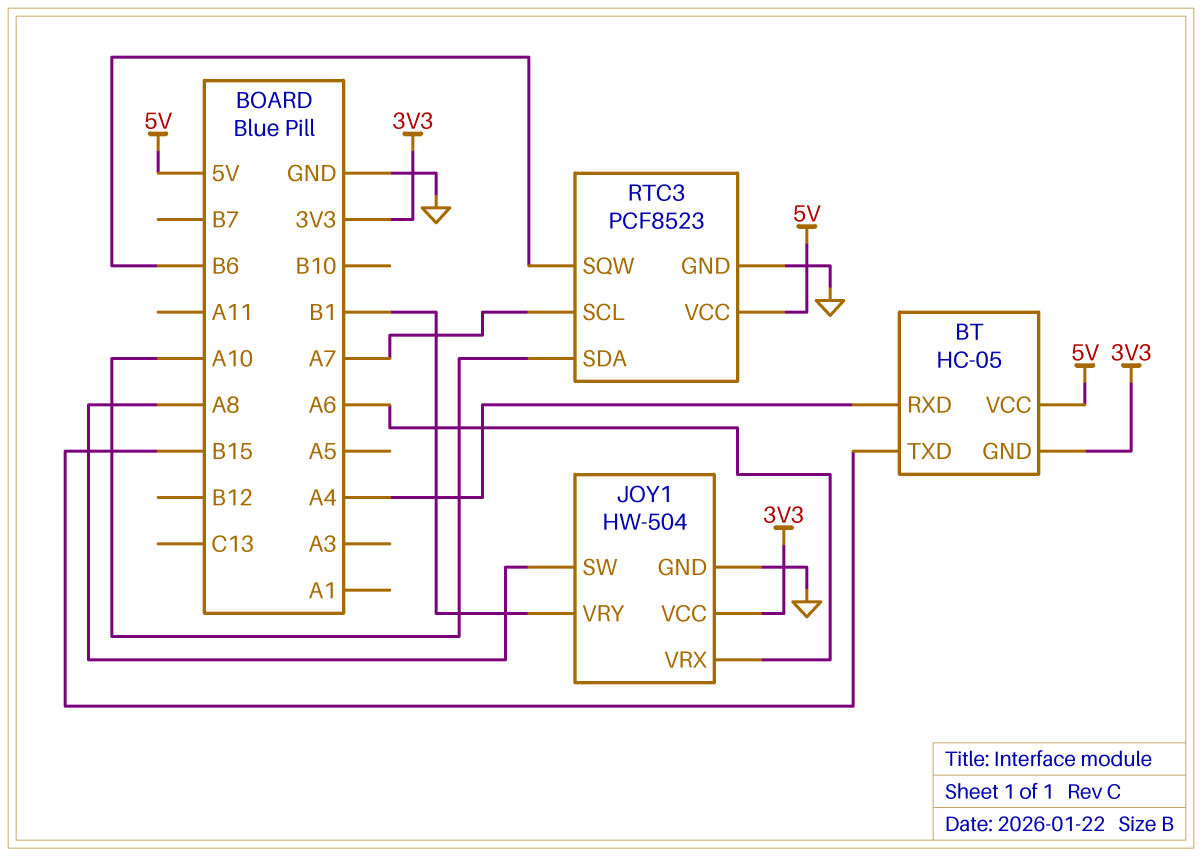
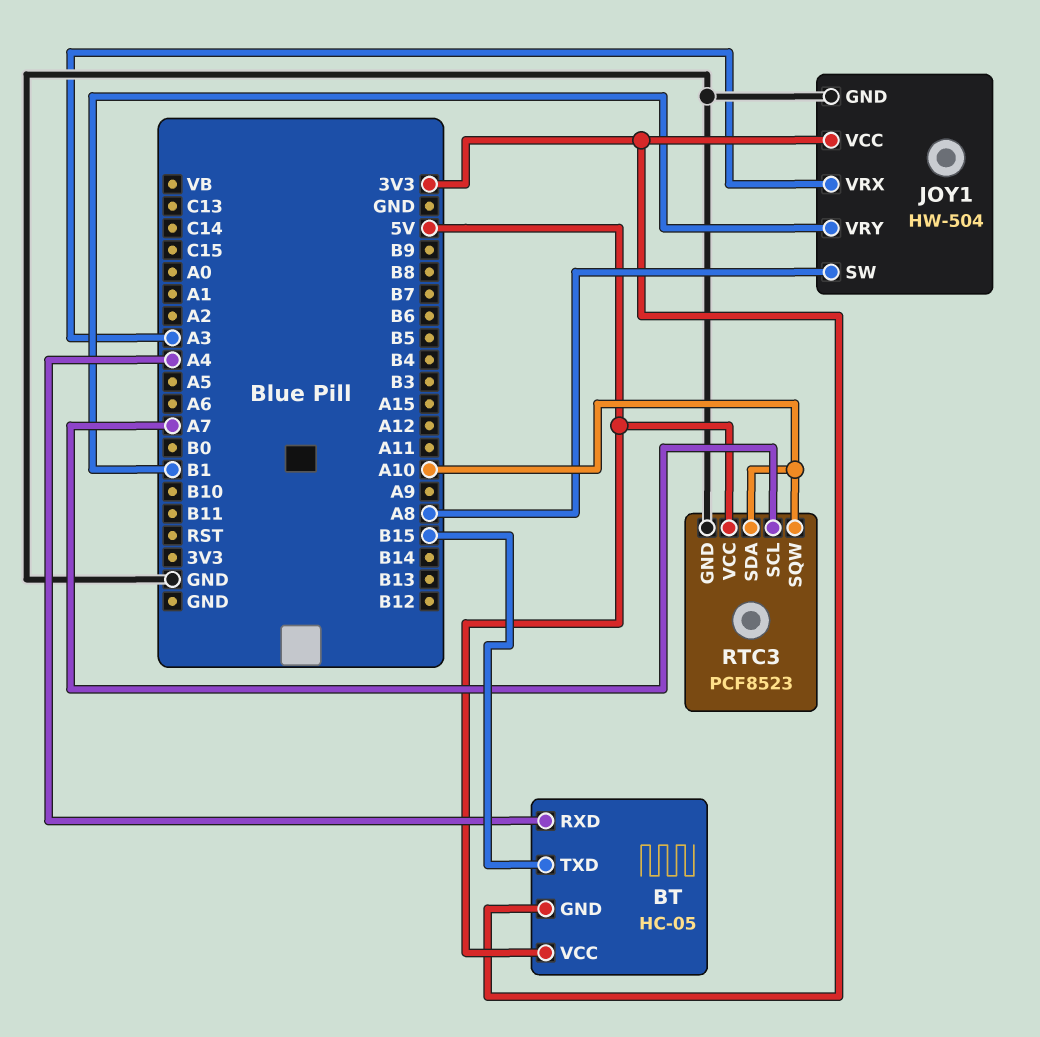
JOY1 pin VRX: A6 -> A3
RTC3 pin SQW: B6 -> A10

